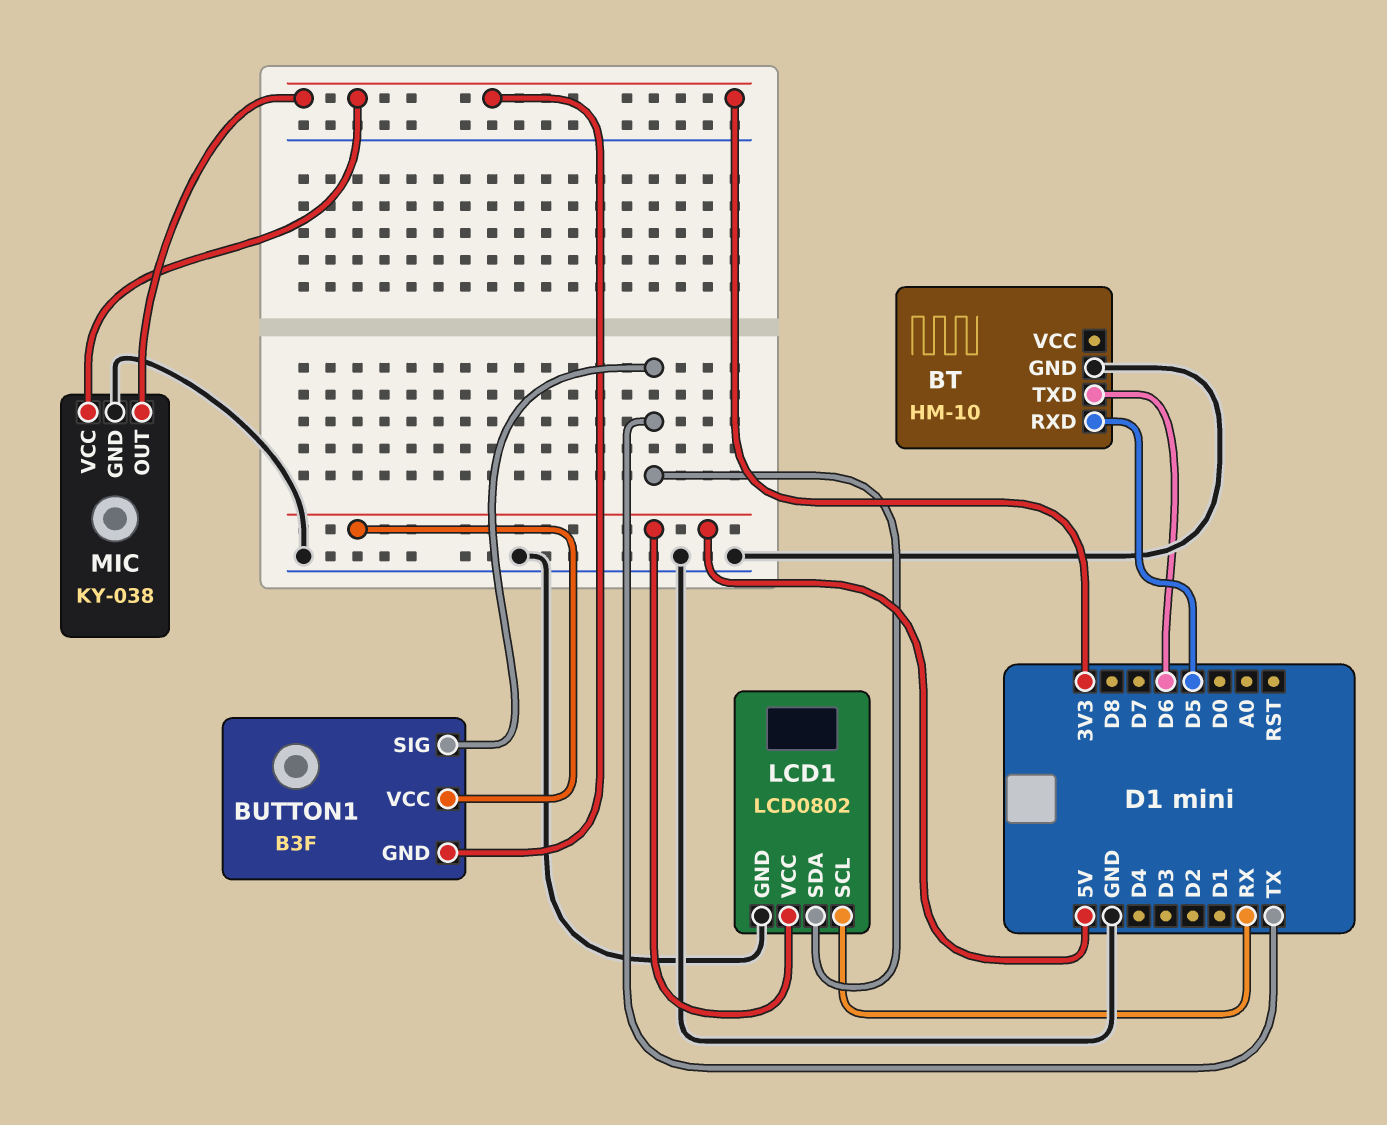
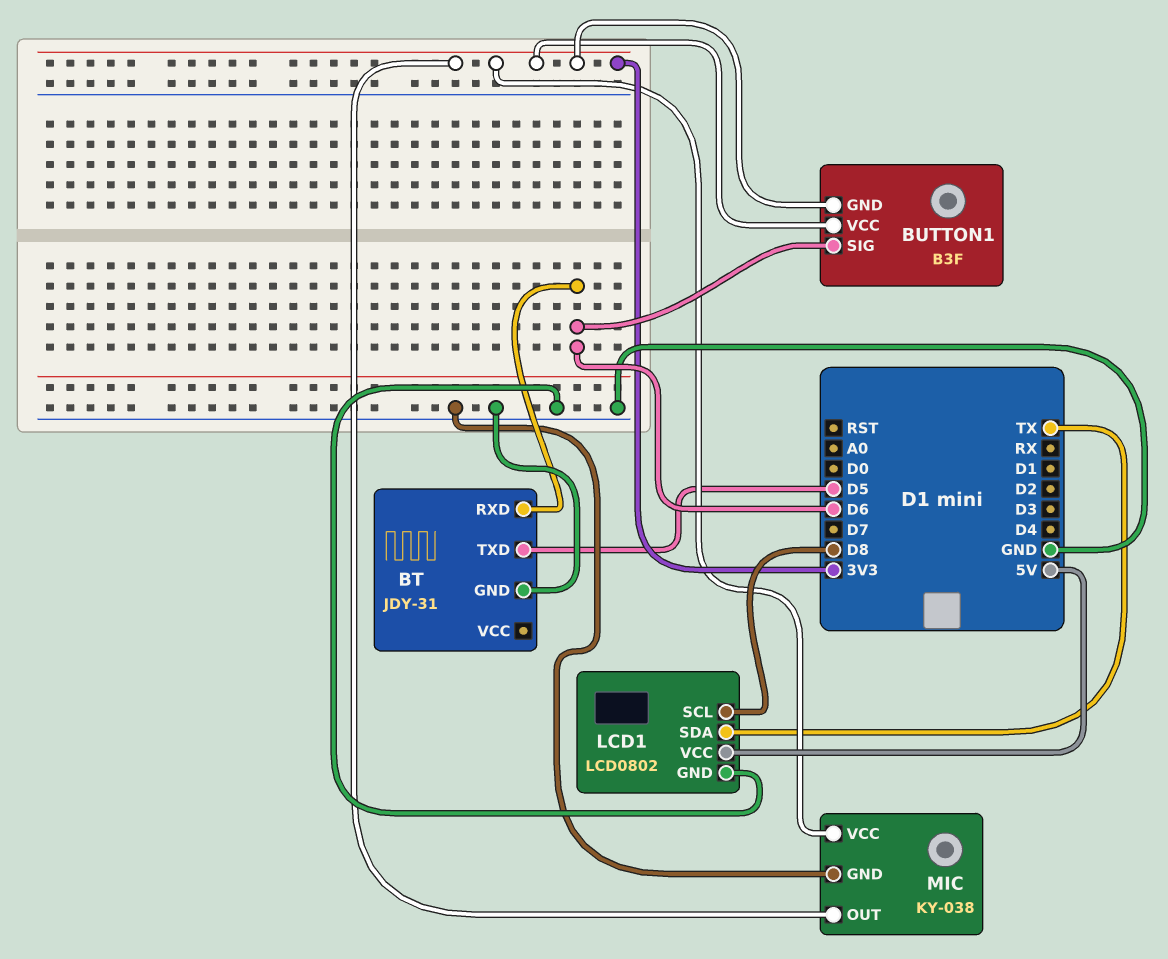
BT: HM-10 -> JDY-31
BT pin RXD: D5 -> D6
BT pin TXD: D6 -> D5
BUTTON1 pin SIG: TX -> D6
BUTTON1 pin VCC: 5V -> 3V3
LCD1 pin SCL: RX -> D8

